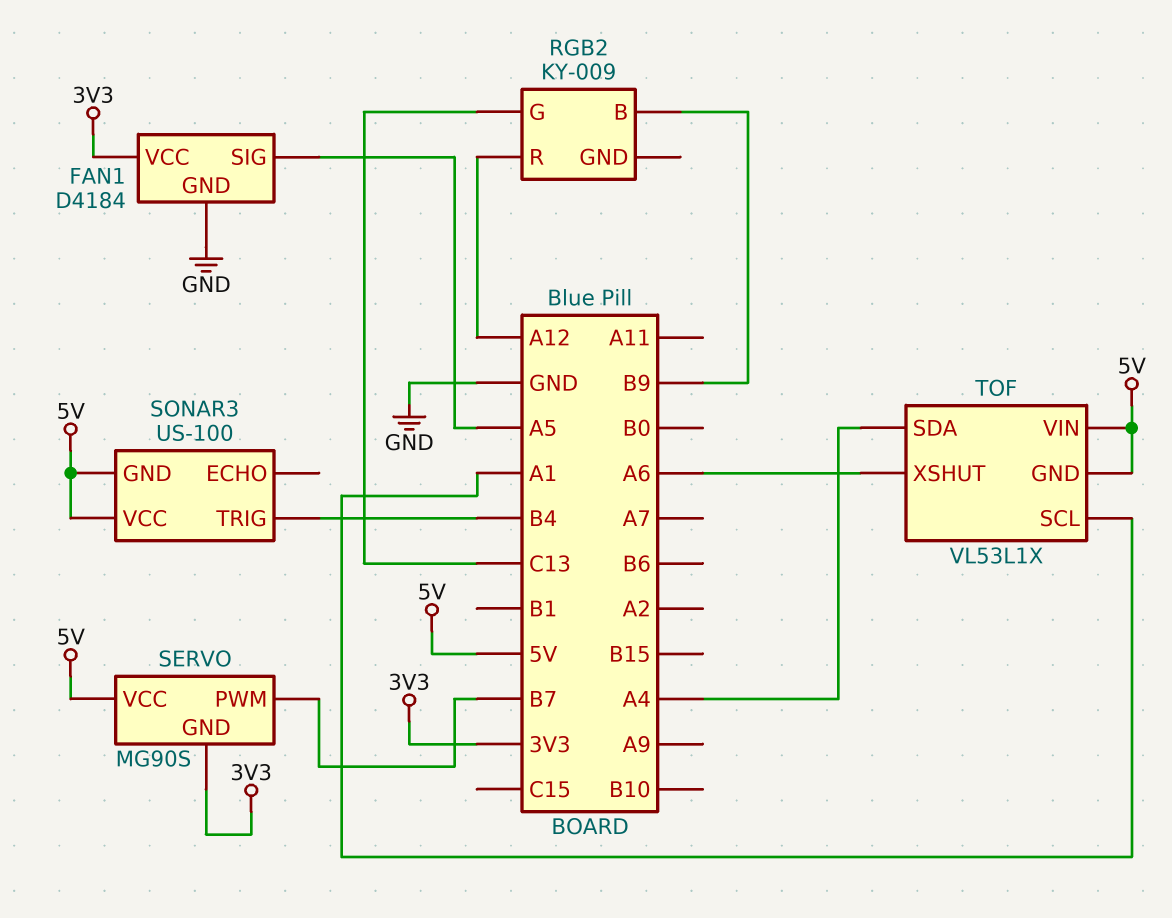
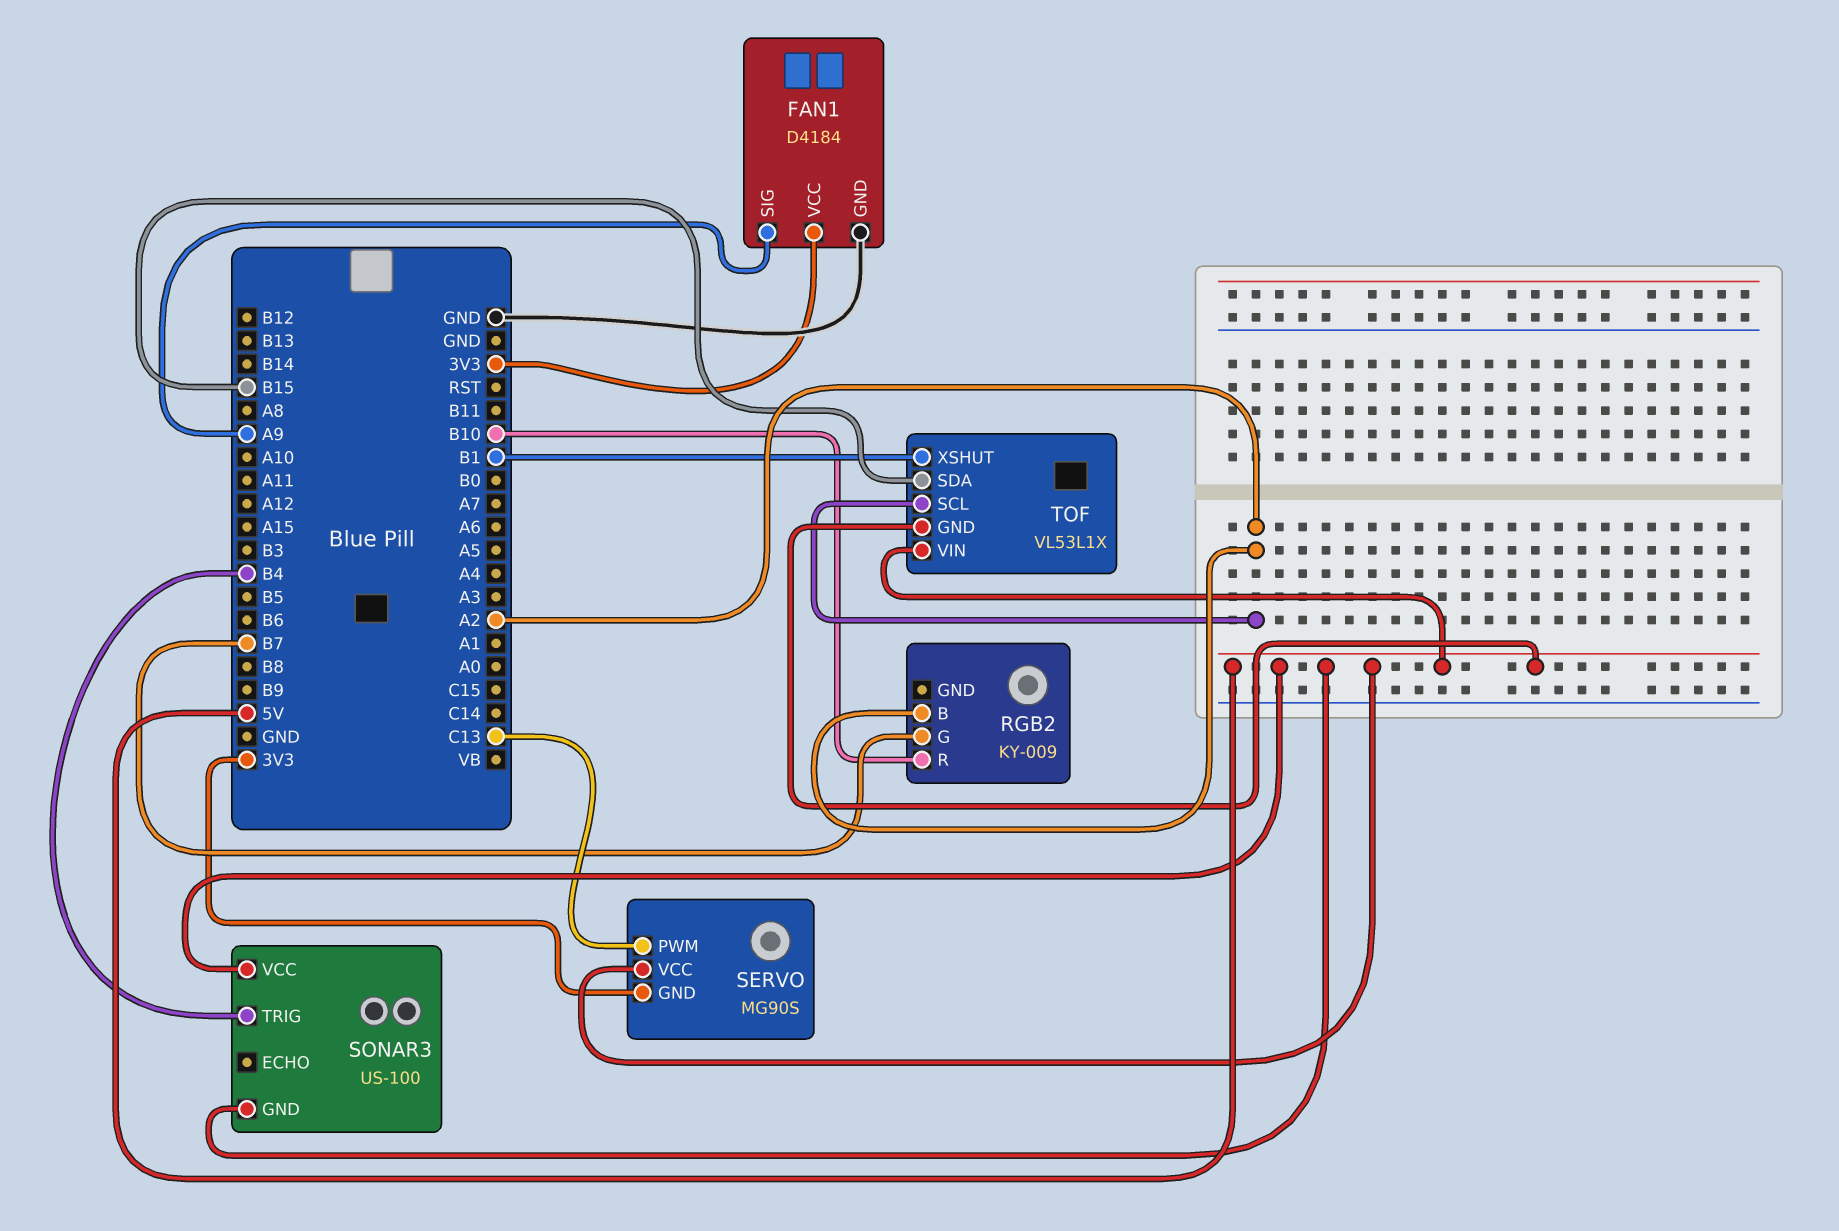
FAN1 pin SIG: A5 -> A9
RGB2 pin B: B9 -> A2
RGB2 pin G: C13 -> B7
RGB2 pin R: A12 -> B10
SERVO pin PWM: B7 -> C13
TOF pin SCL: A1 -> A2
TOF pin SDA: A4 -> B15
TOF pin XSHUT: A6 -> B1

